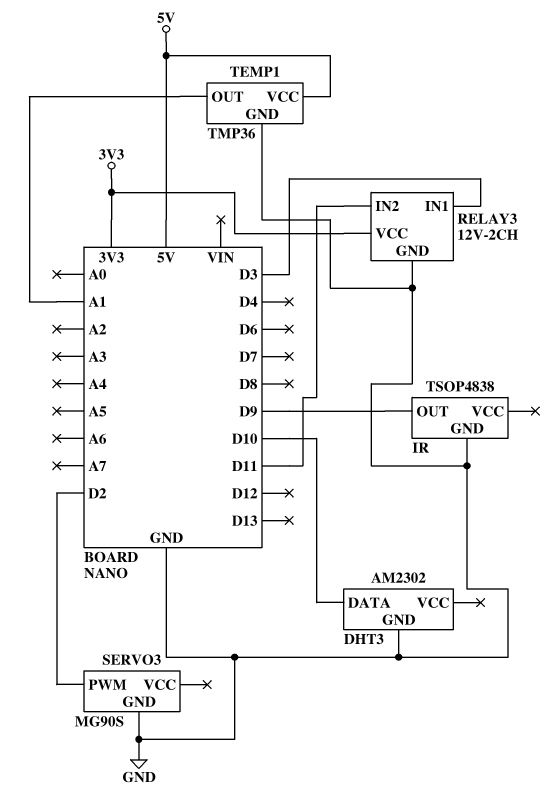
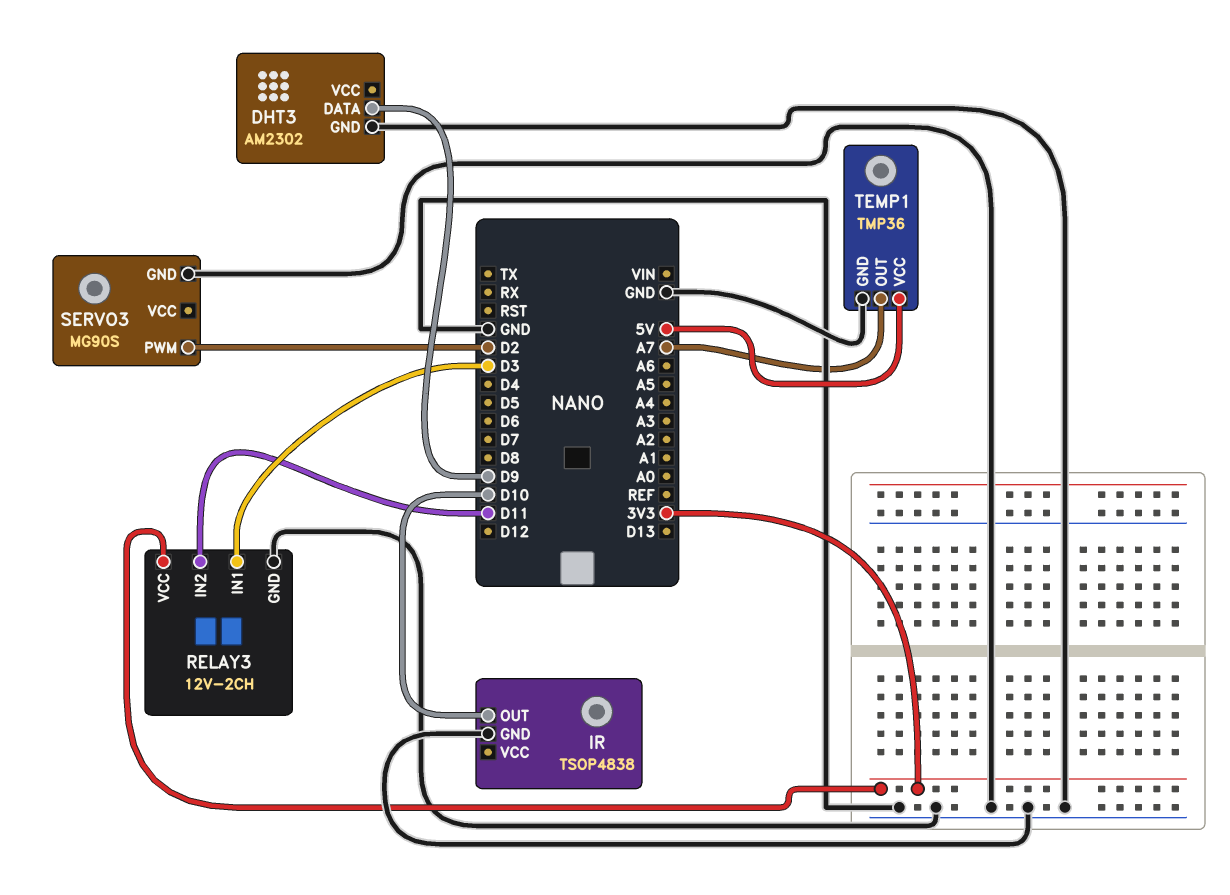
DHT3 pin DATA: D10 -> D9
IR pin OUT: D9 -> D10
TEMP1 pin OUT: A1 -> A7

